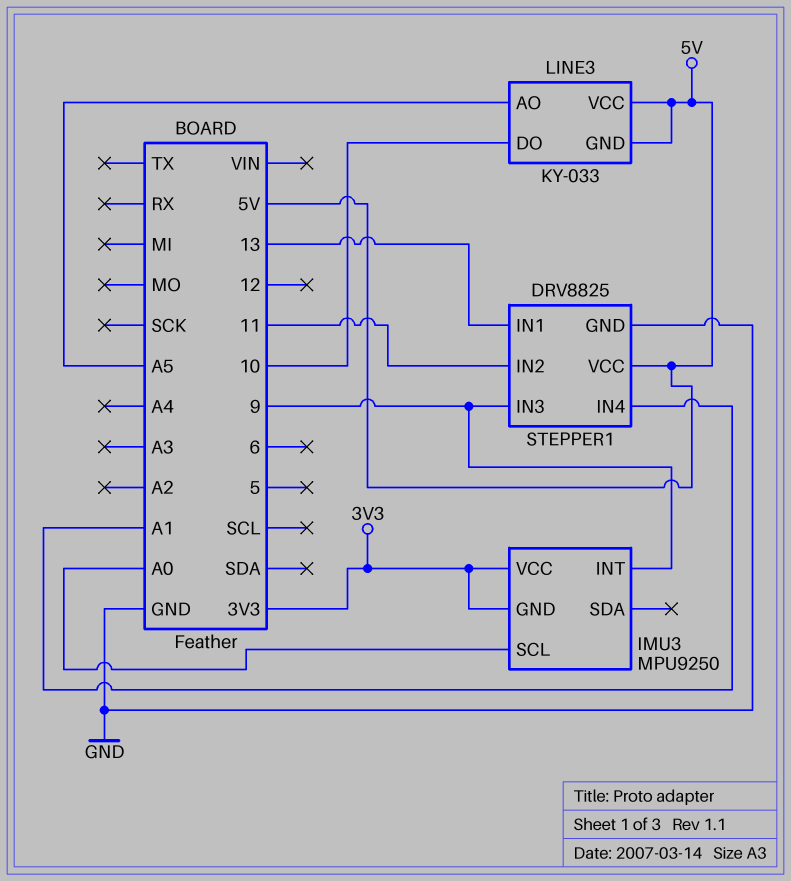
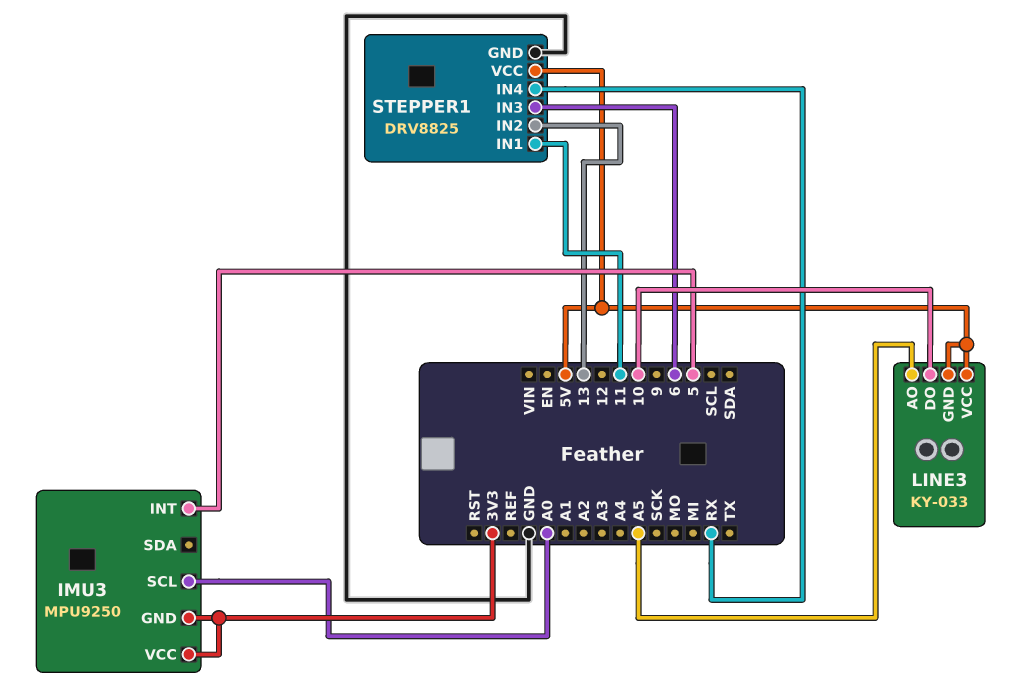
IMU3 pin INT: 9 -> 5
STEPPER1 pin IN1: 13 -> 11
STEPPER1 pin IN2: 11 -> 13
STEPPER1 pin IN3: 9 -> 6
STEPPER1 pin IN4: A1 -> RX

